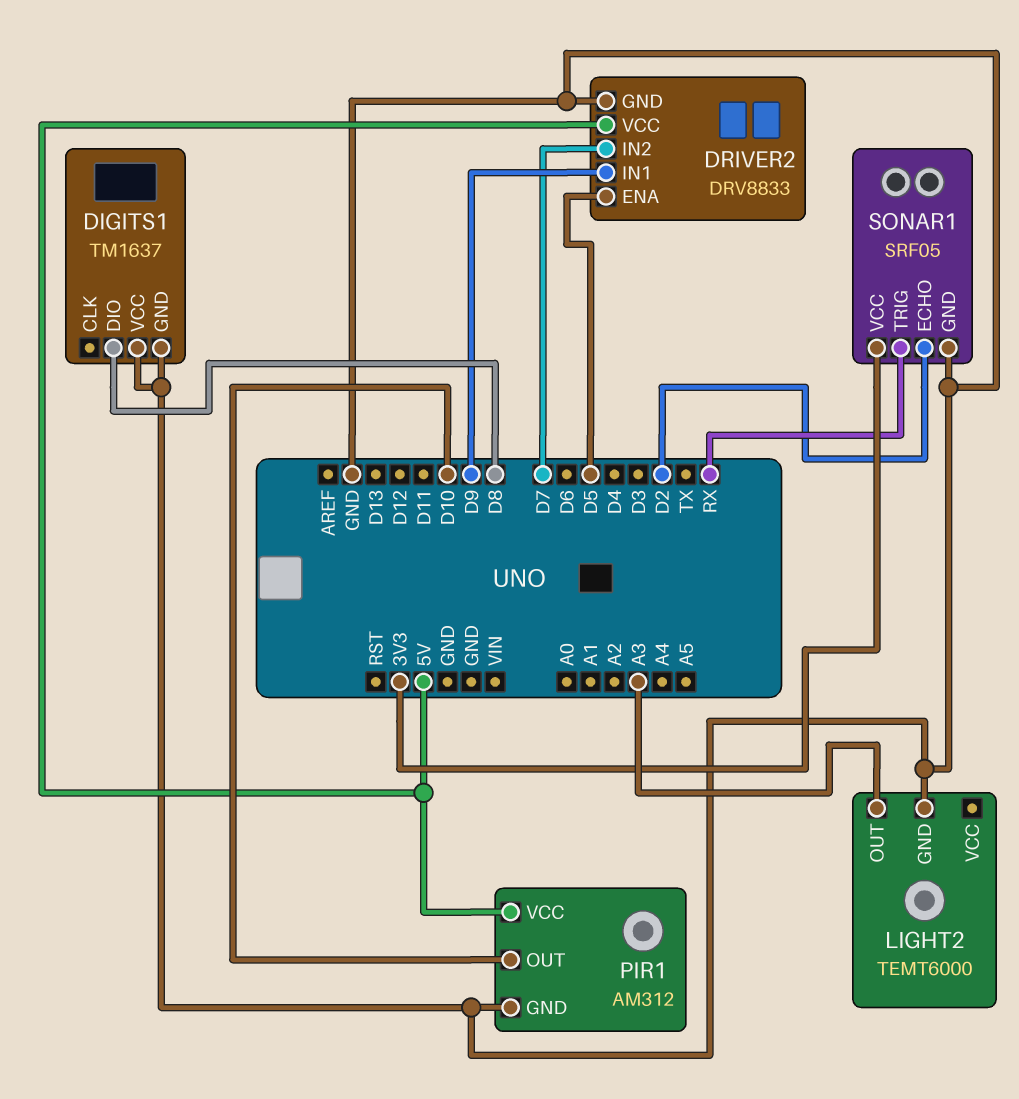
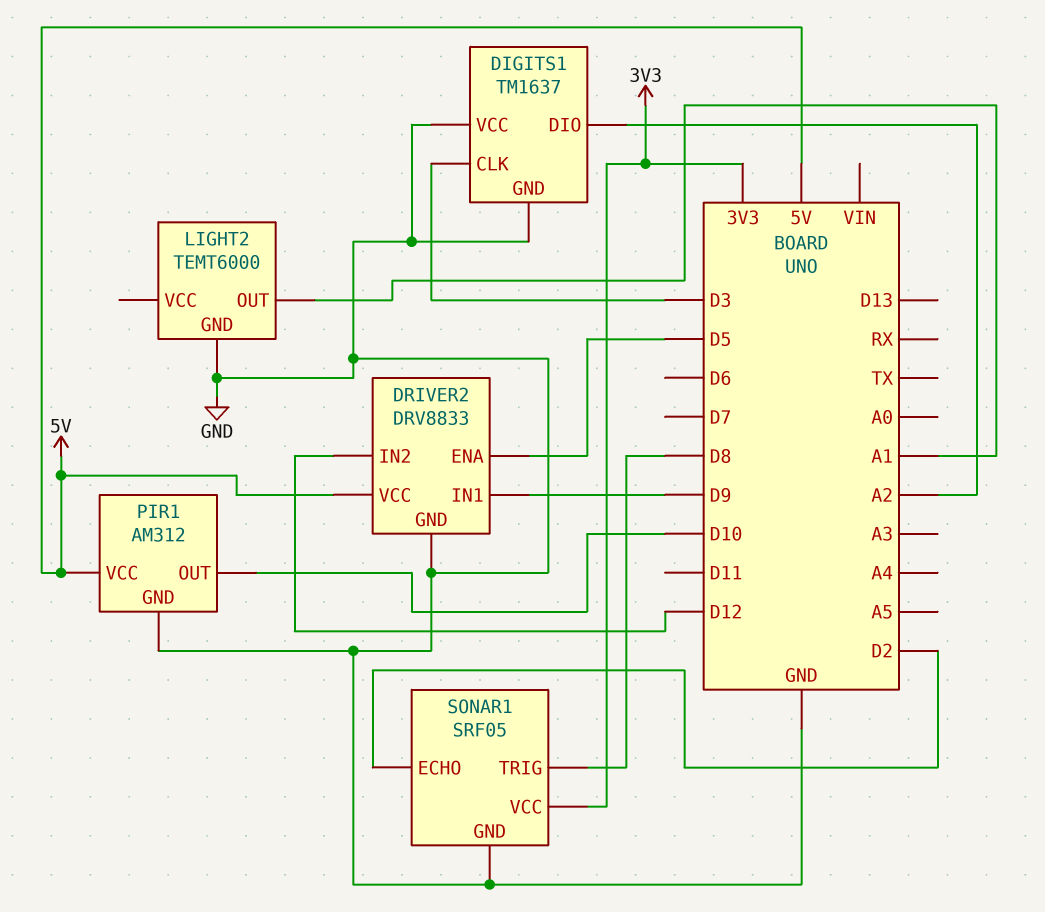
DIGITS1 pin CLK: none -> D3
DIGITS1 pin DIO: D8 -> A2
DRIVER2 pin IN2: D7 -> D12
LIGHT2 pin OUT: A3 -> A1
SONAR1 pin TRIG: RX -> D8

